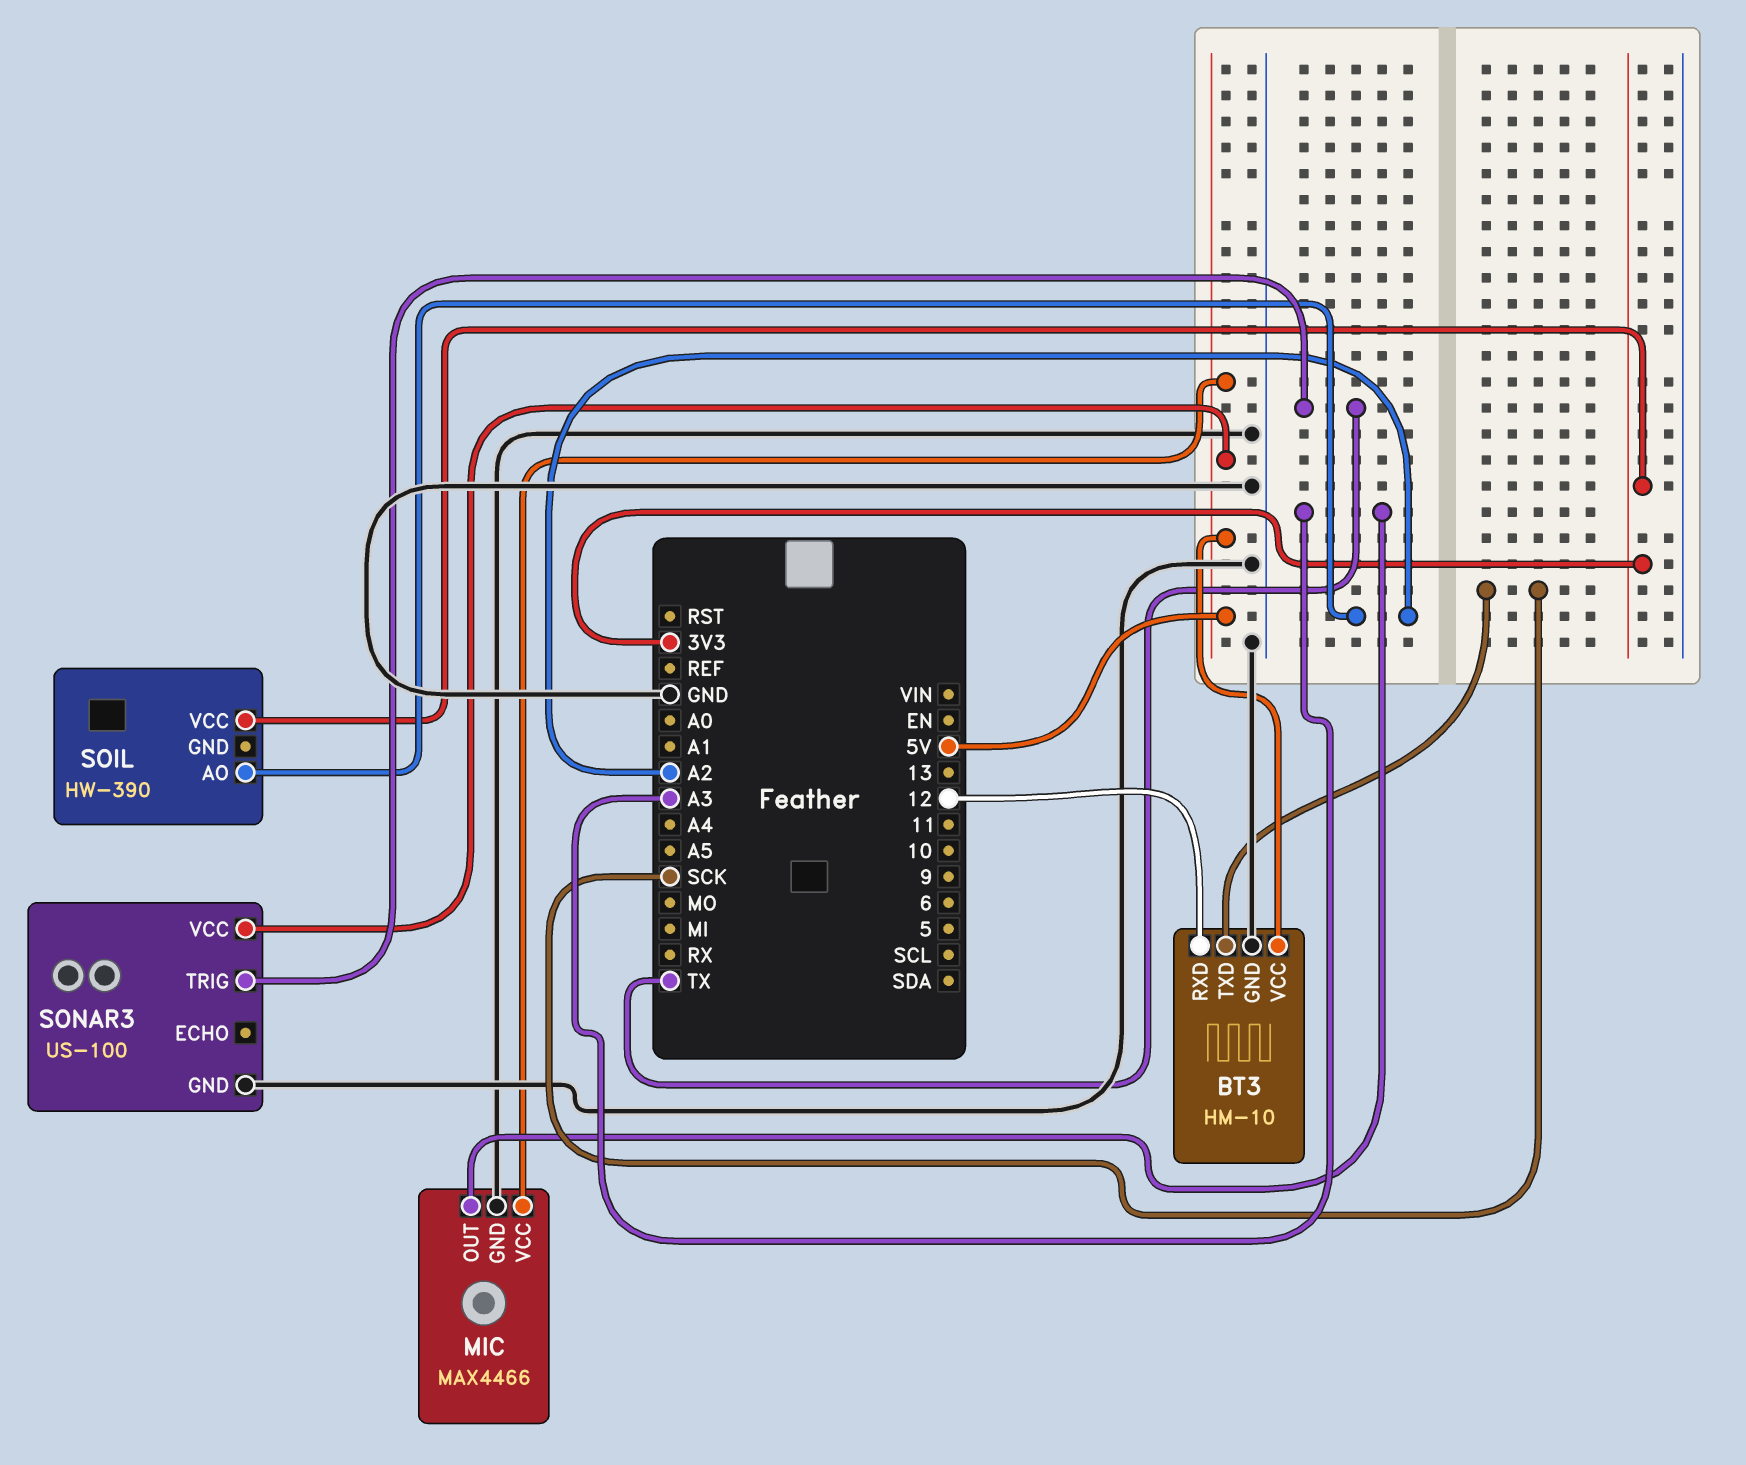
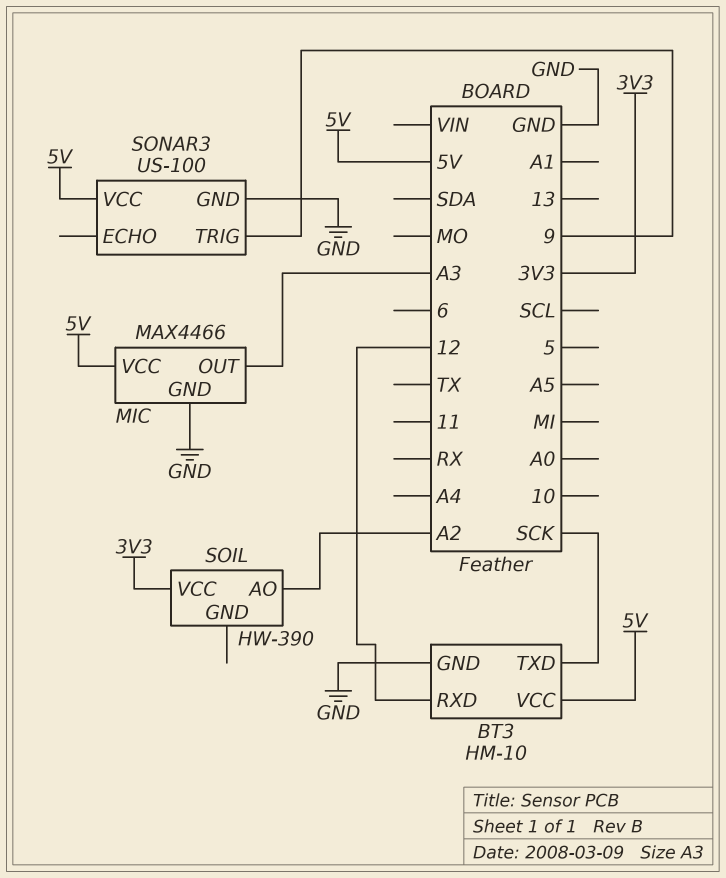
SONAR3 pin TRIG: TX -> 9

